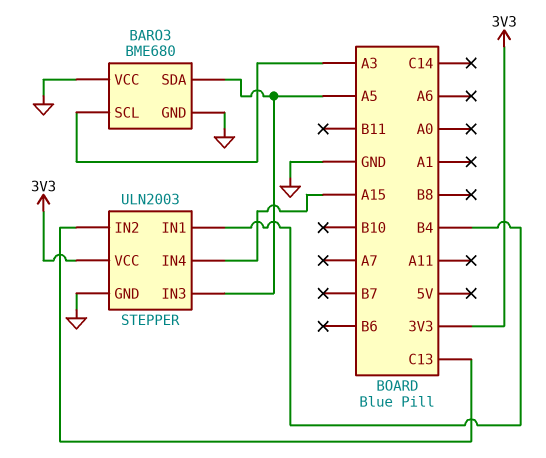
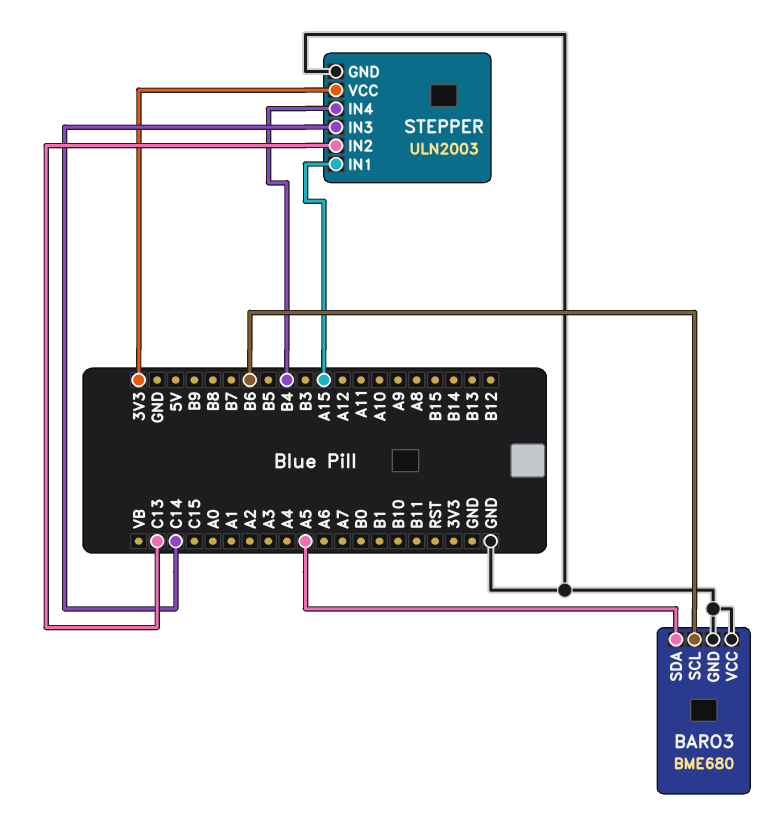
BARO3 pin SCL: A3 -> B6
STEPPER pin IN1: B4 -> A15
STEPPER pin IN3: A5 -> C14
STEPPER pin IN4: A15 -> B4

